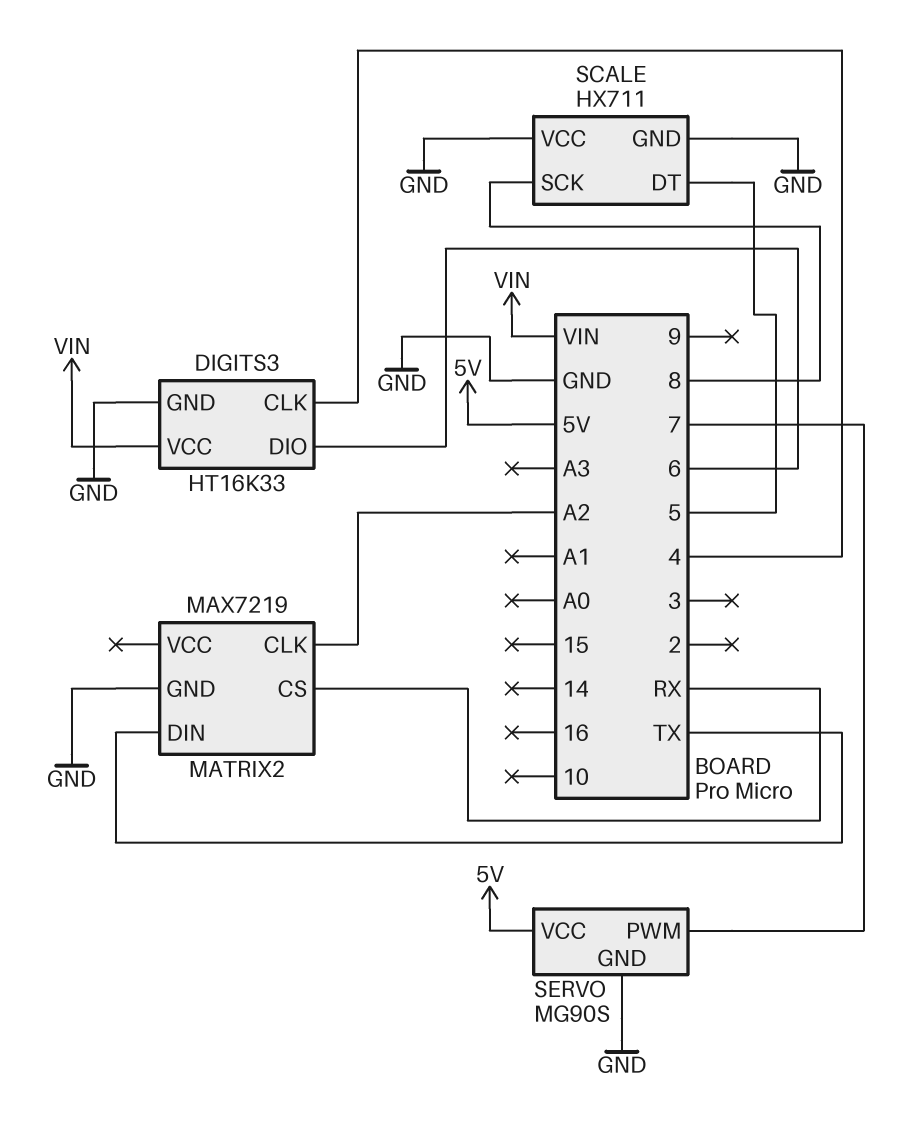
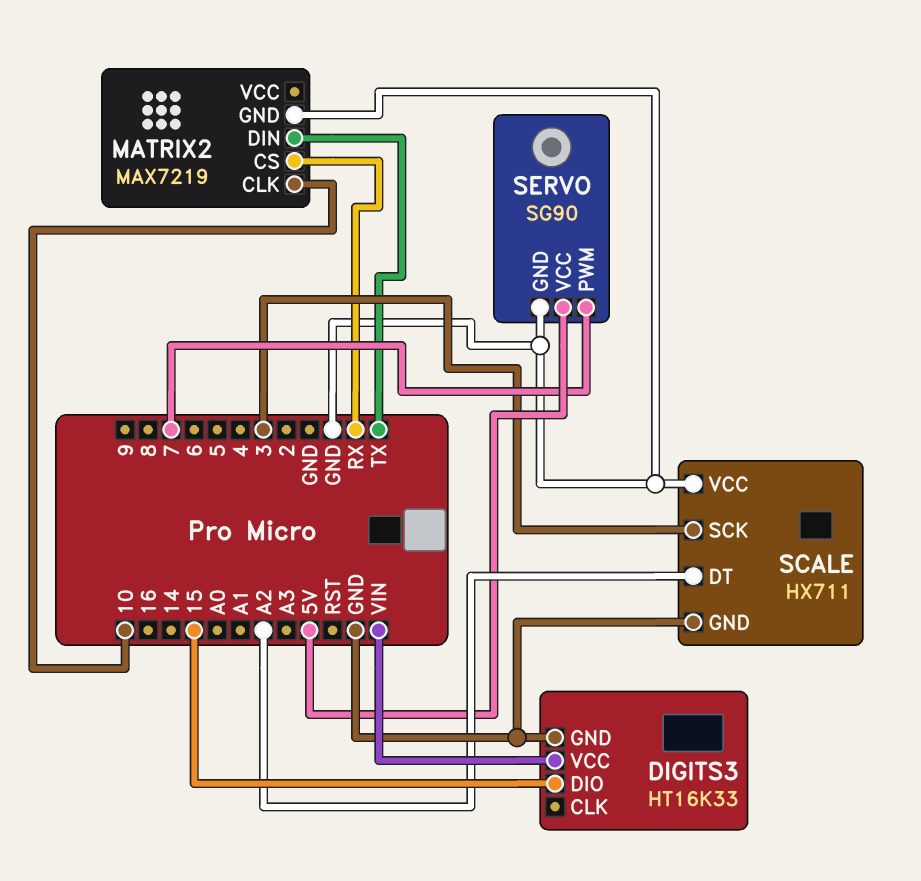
DIGITS3 pin CLK: 4 -> none
DIGITS3 pin DIO: 6 -> 15
MATRIX2 pin CLK: A2 -> 10
SCALE pin DT: 5 -> A2
SCALE pin SCK: 8 -> 3
SERVO: MG90S -> SG90

